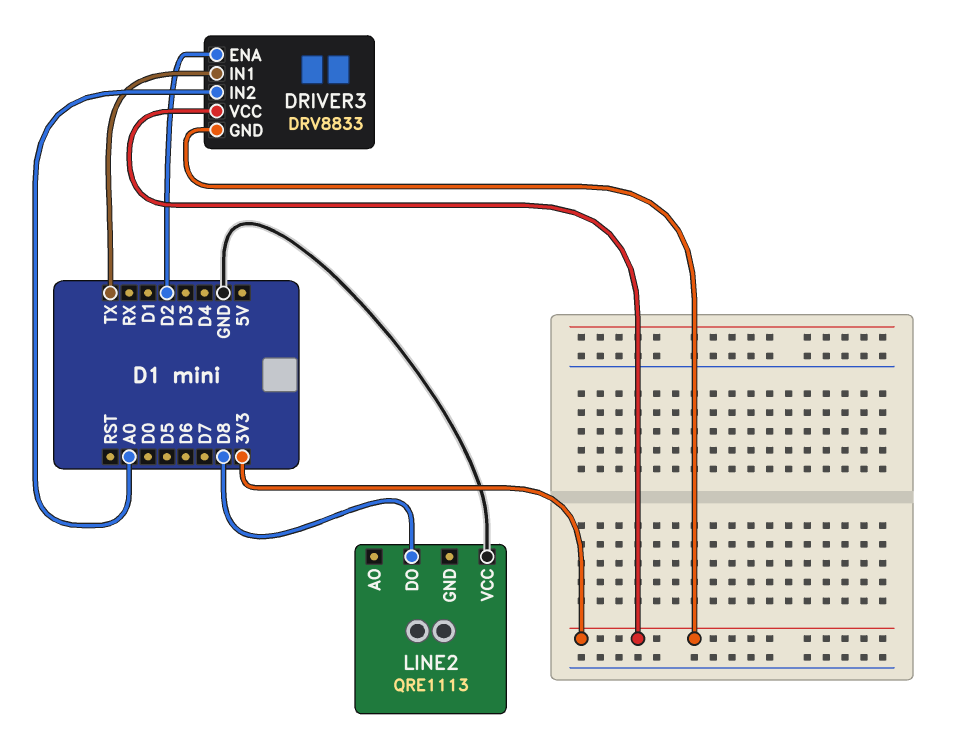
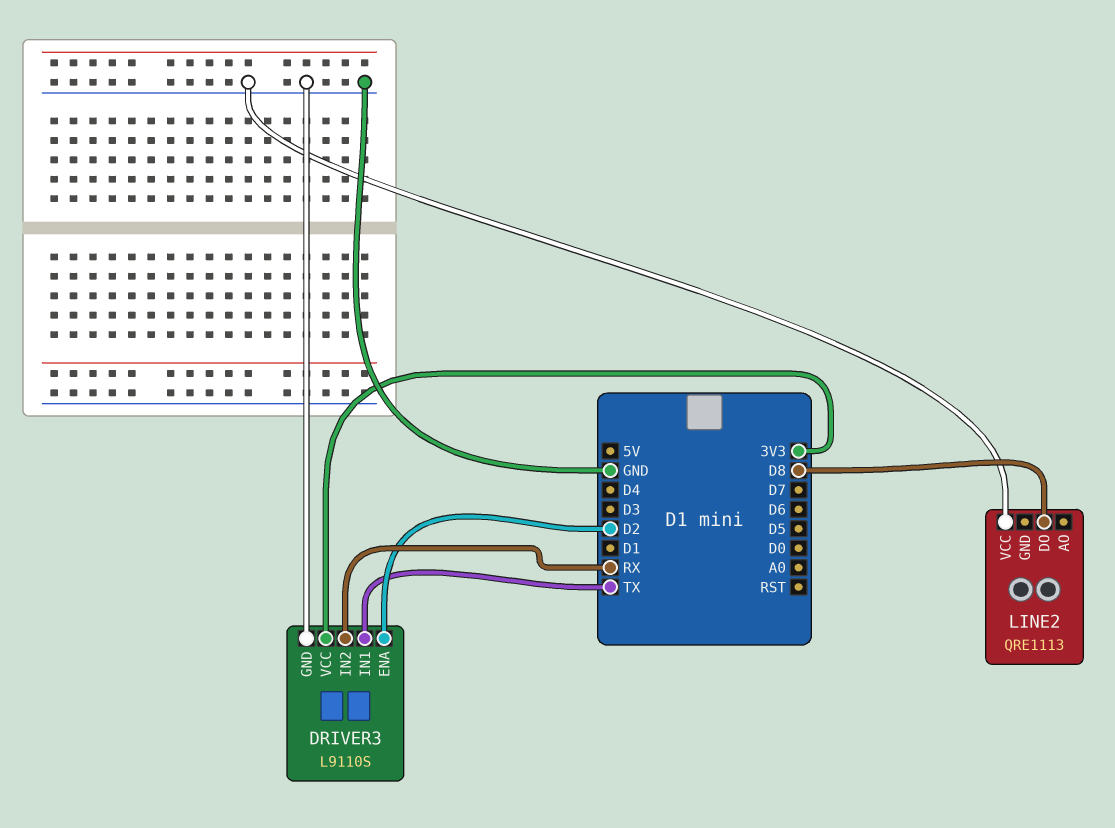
DRIVER3: DRV8833 -> L9110S
DRIVER3 pin GND: 3V3 -> GND
DRIVER3 pin IN2: A0 -> RX

